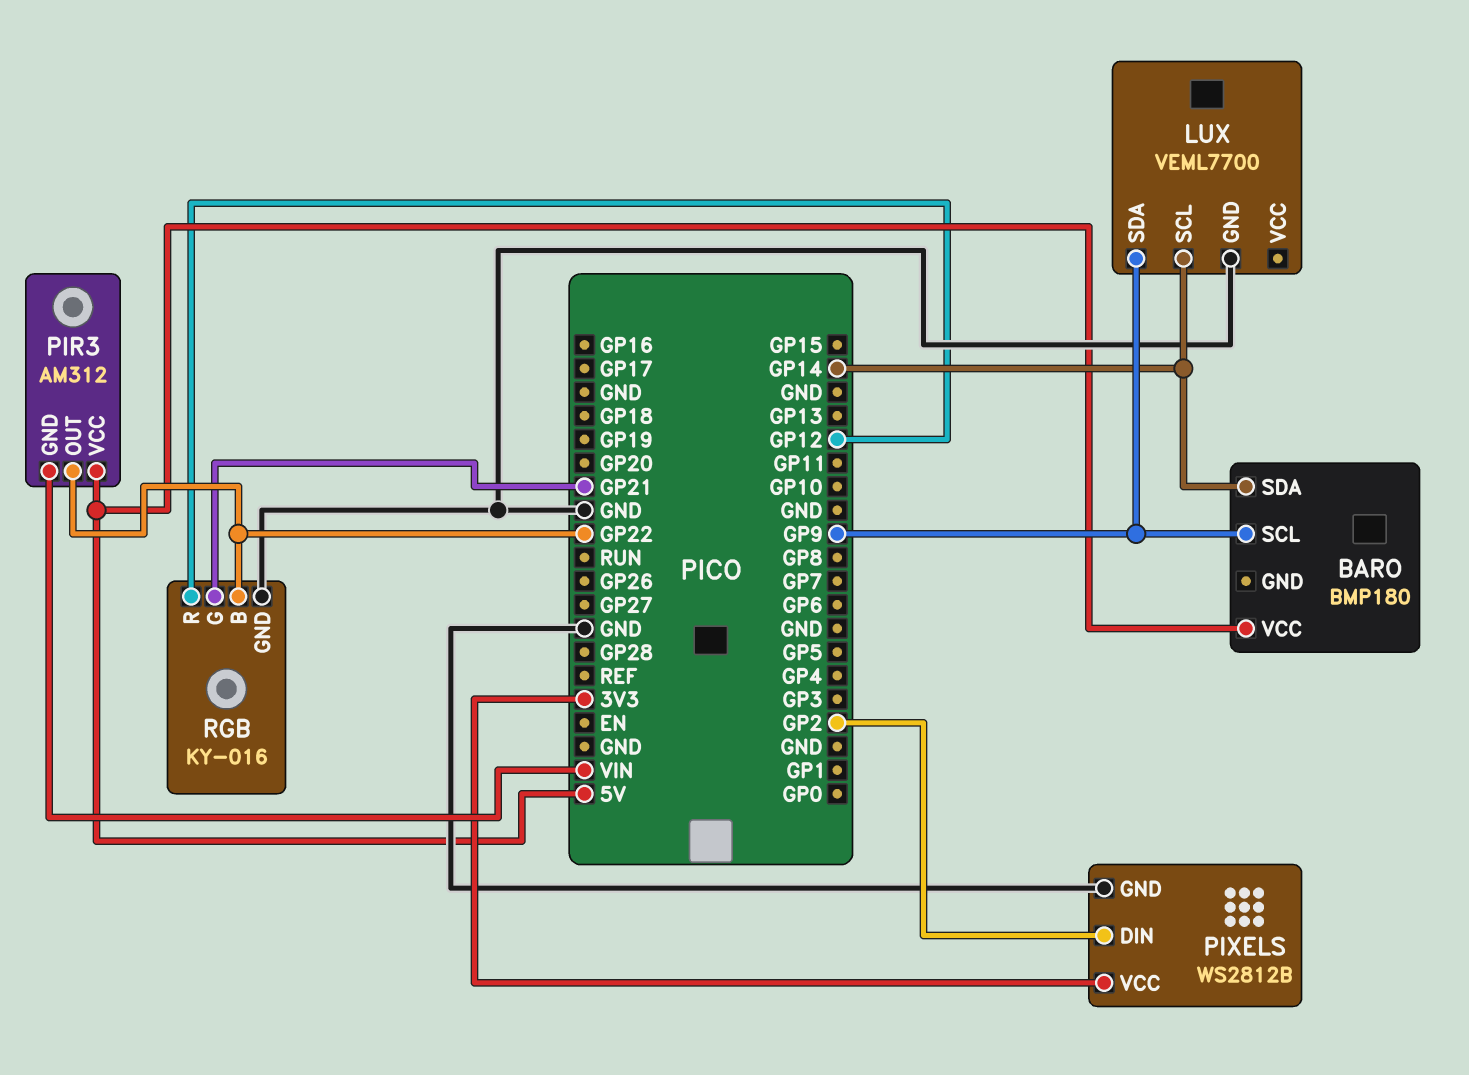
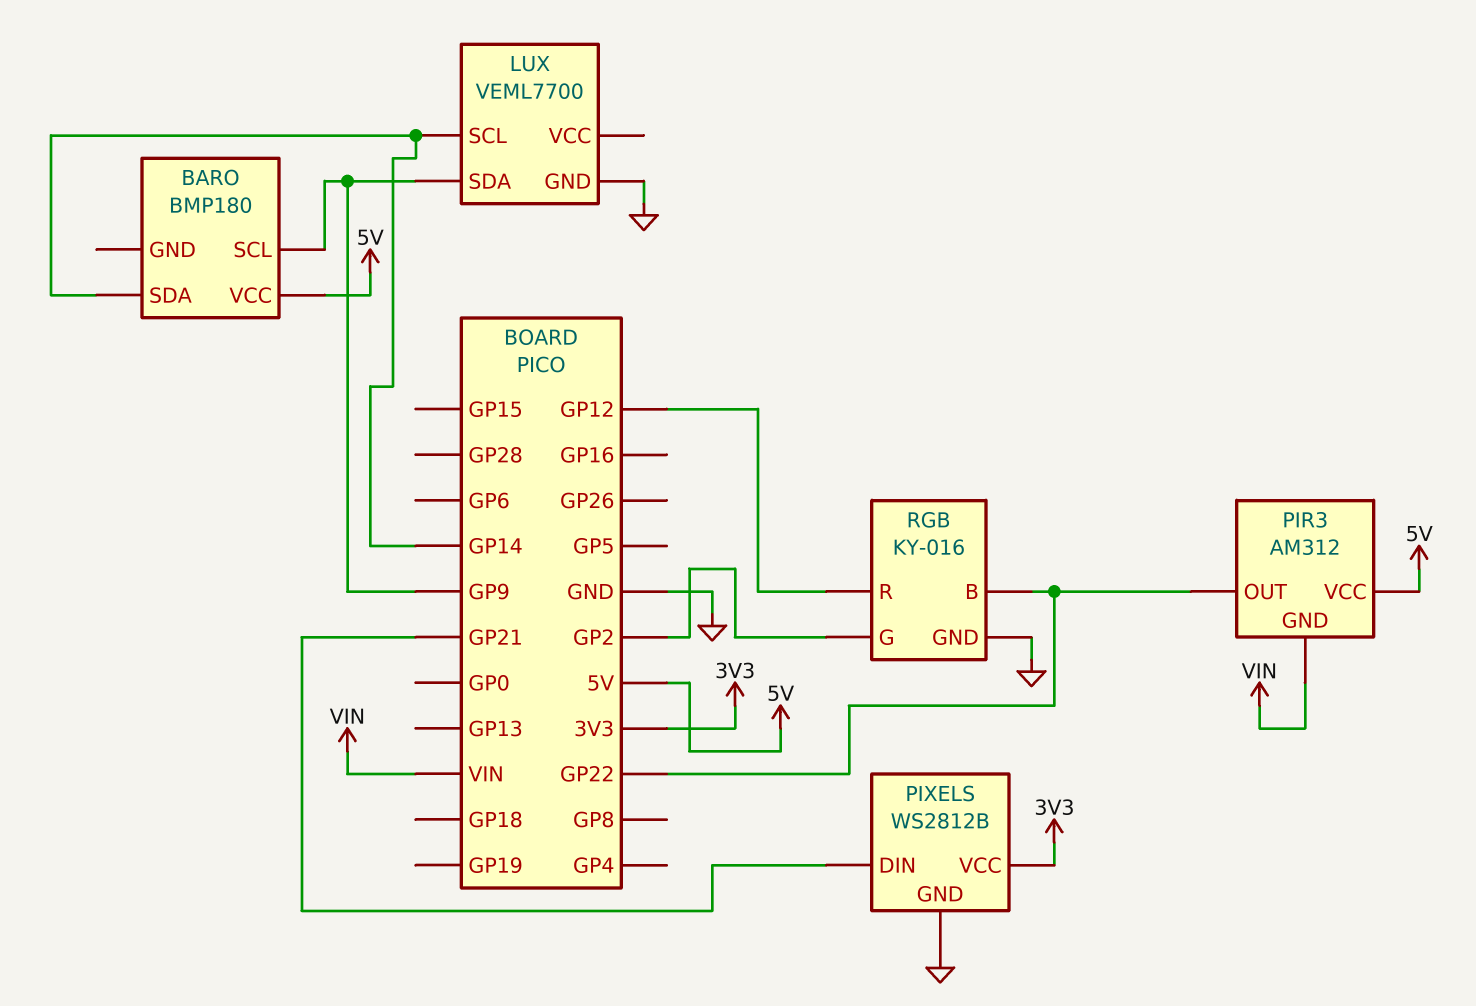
PIXELS pin DIN: GP2 -> GP21
RGB pin G: GP21 -> GP2

